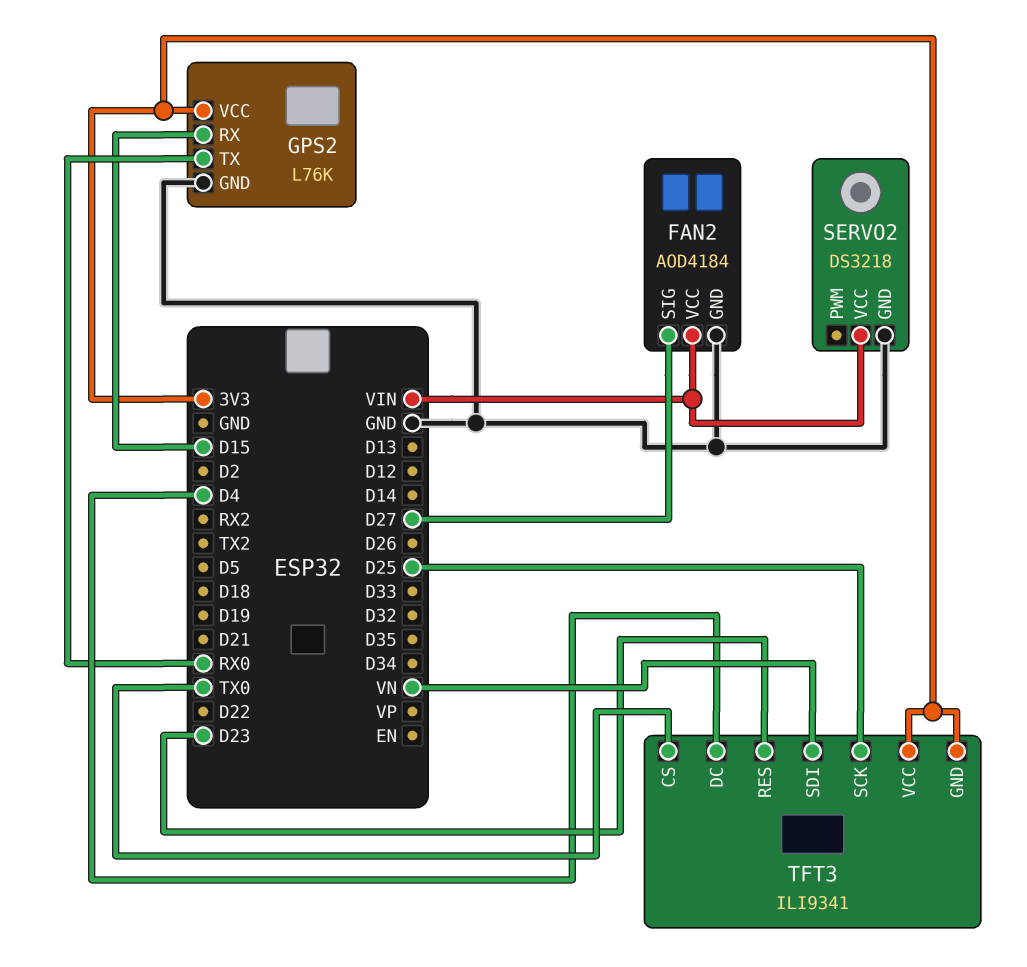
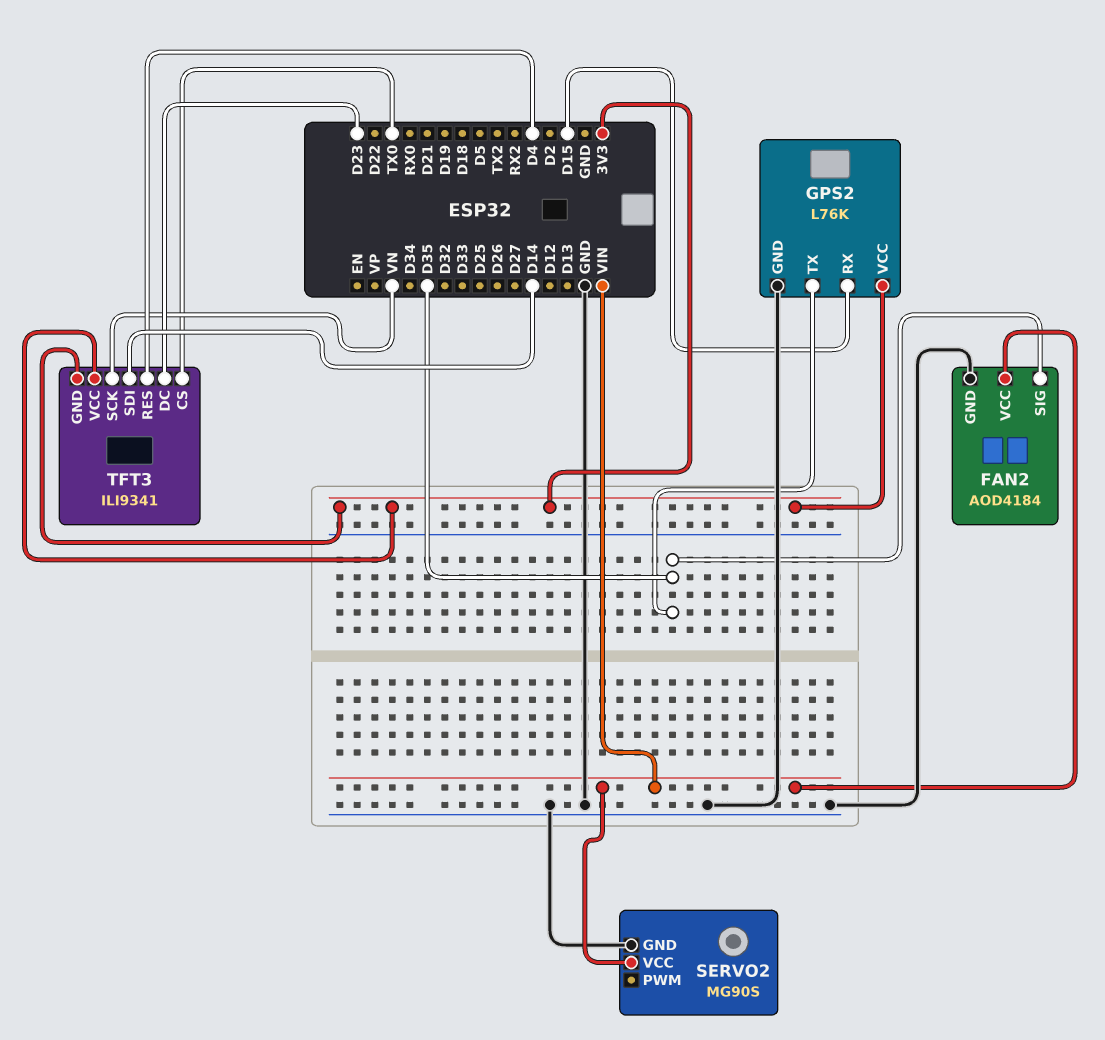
FAN2 pin SIG: D27 -> D35
GPS2 pin TX: RX0 -> D35
SERVO2: DS3218 -> MG90S
TFT3 pin DC: D4 -> D23
TFT3 pin RES: D23 -> D4
TFT3 pin SCK: D25 -> VN
TFT3 pin SDI: VN -> D14

